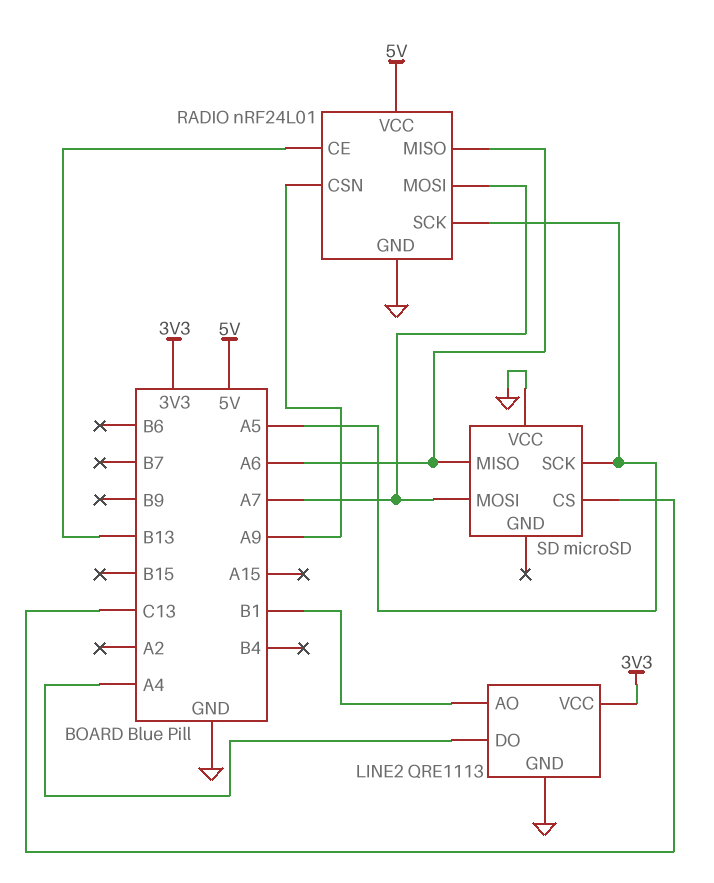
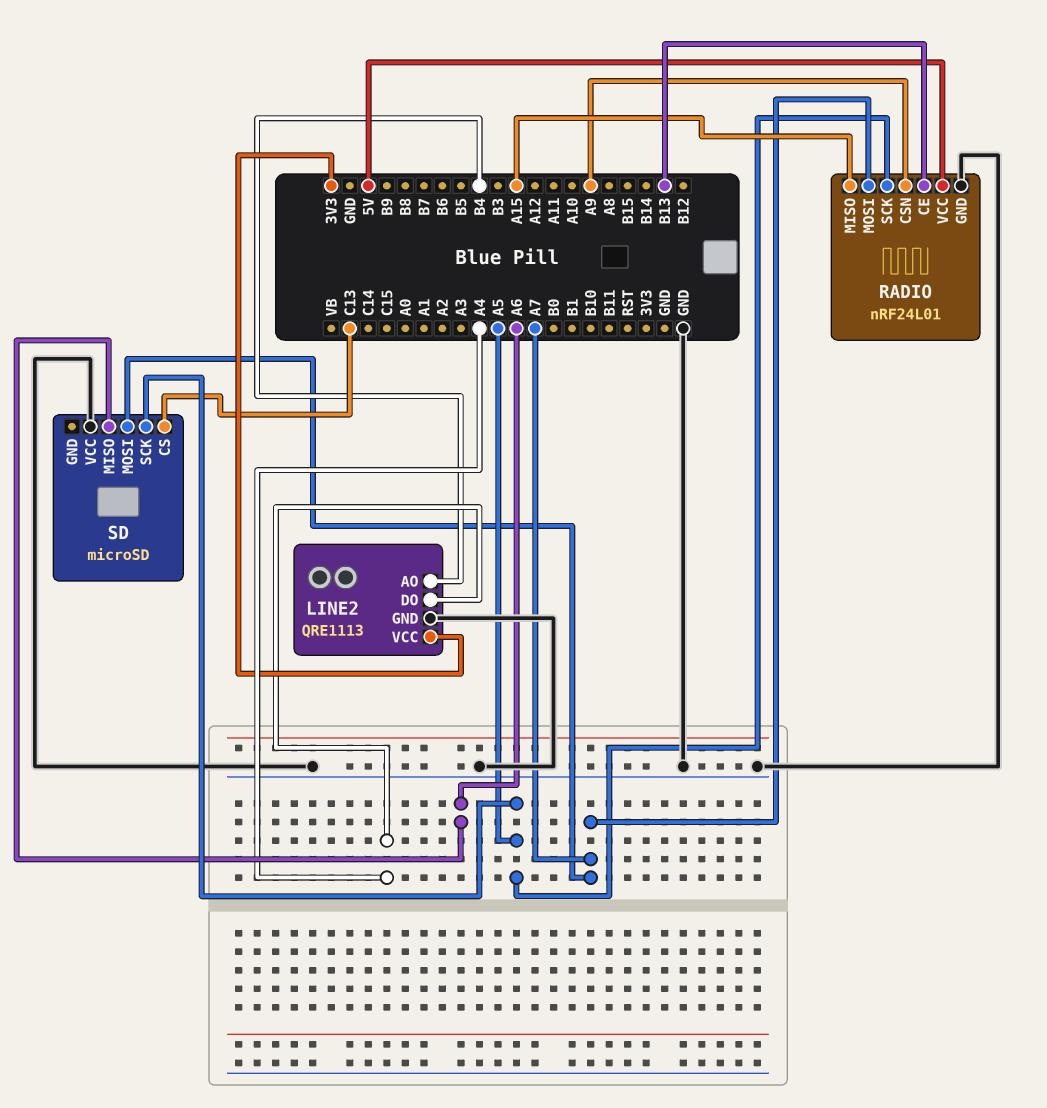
LINE2 pin AO: B1 -> B4
RADIO pin MISO: A6 -> A15

